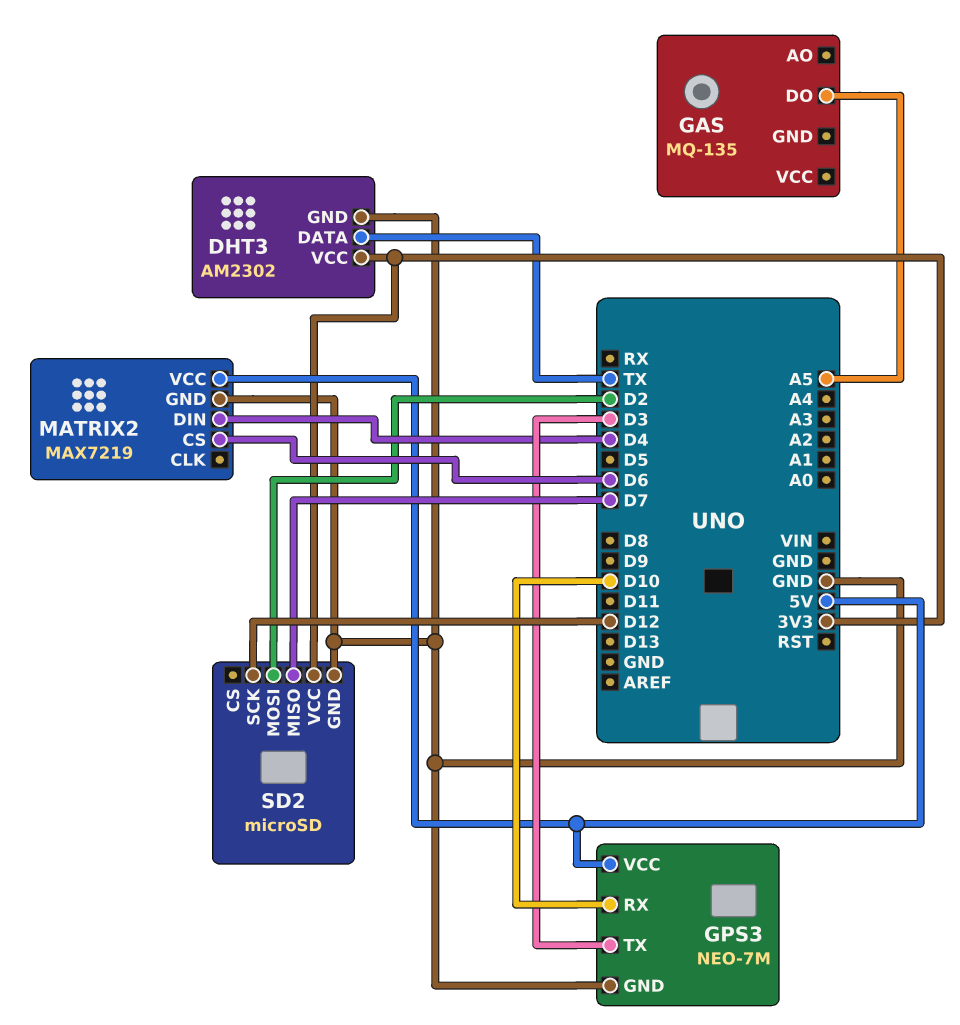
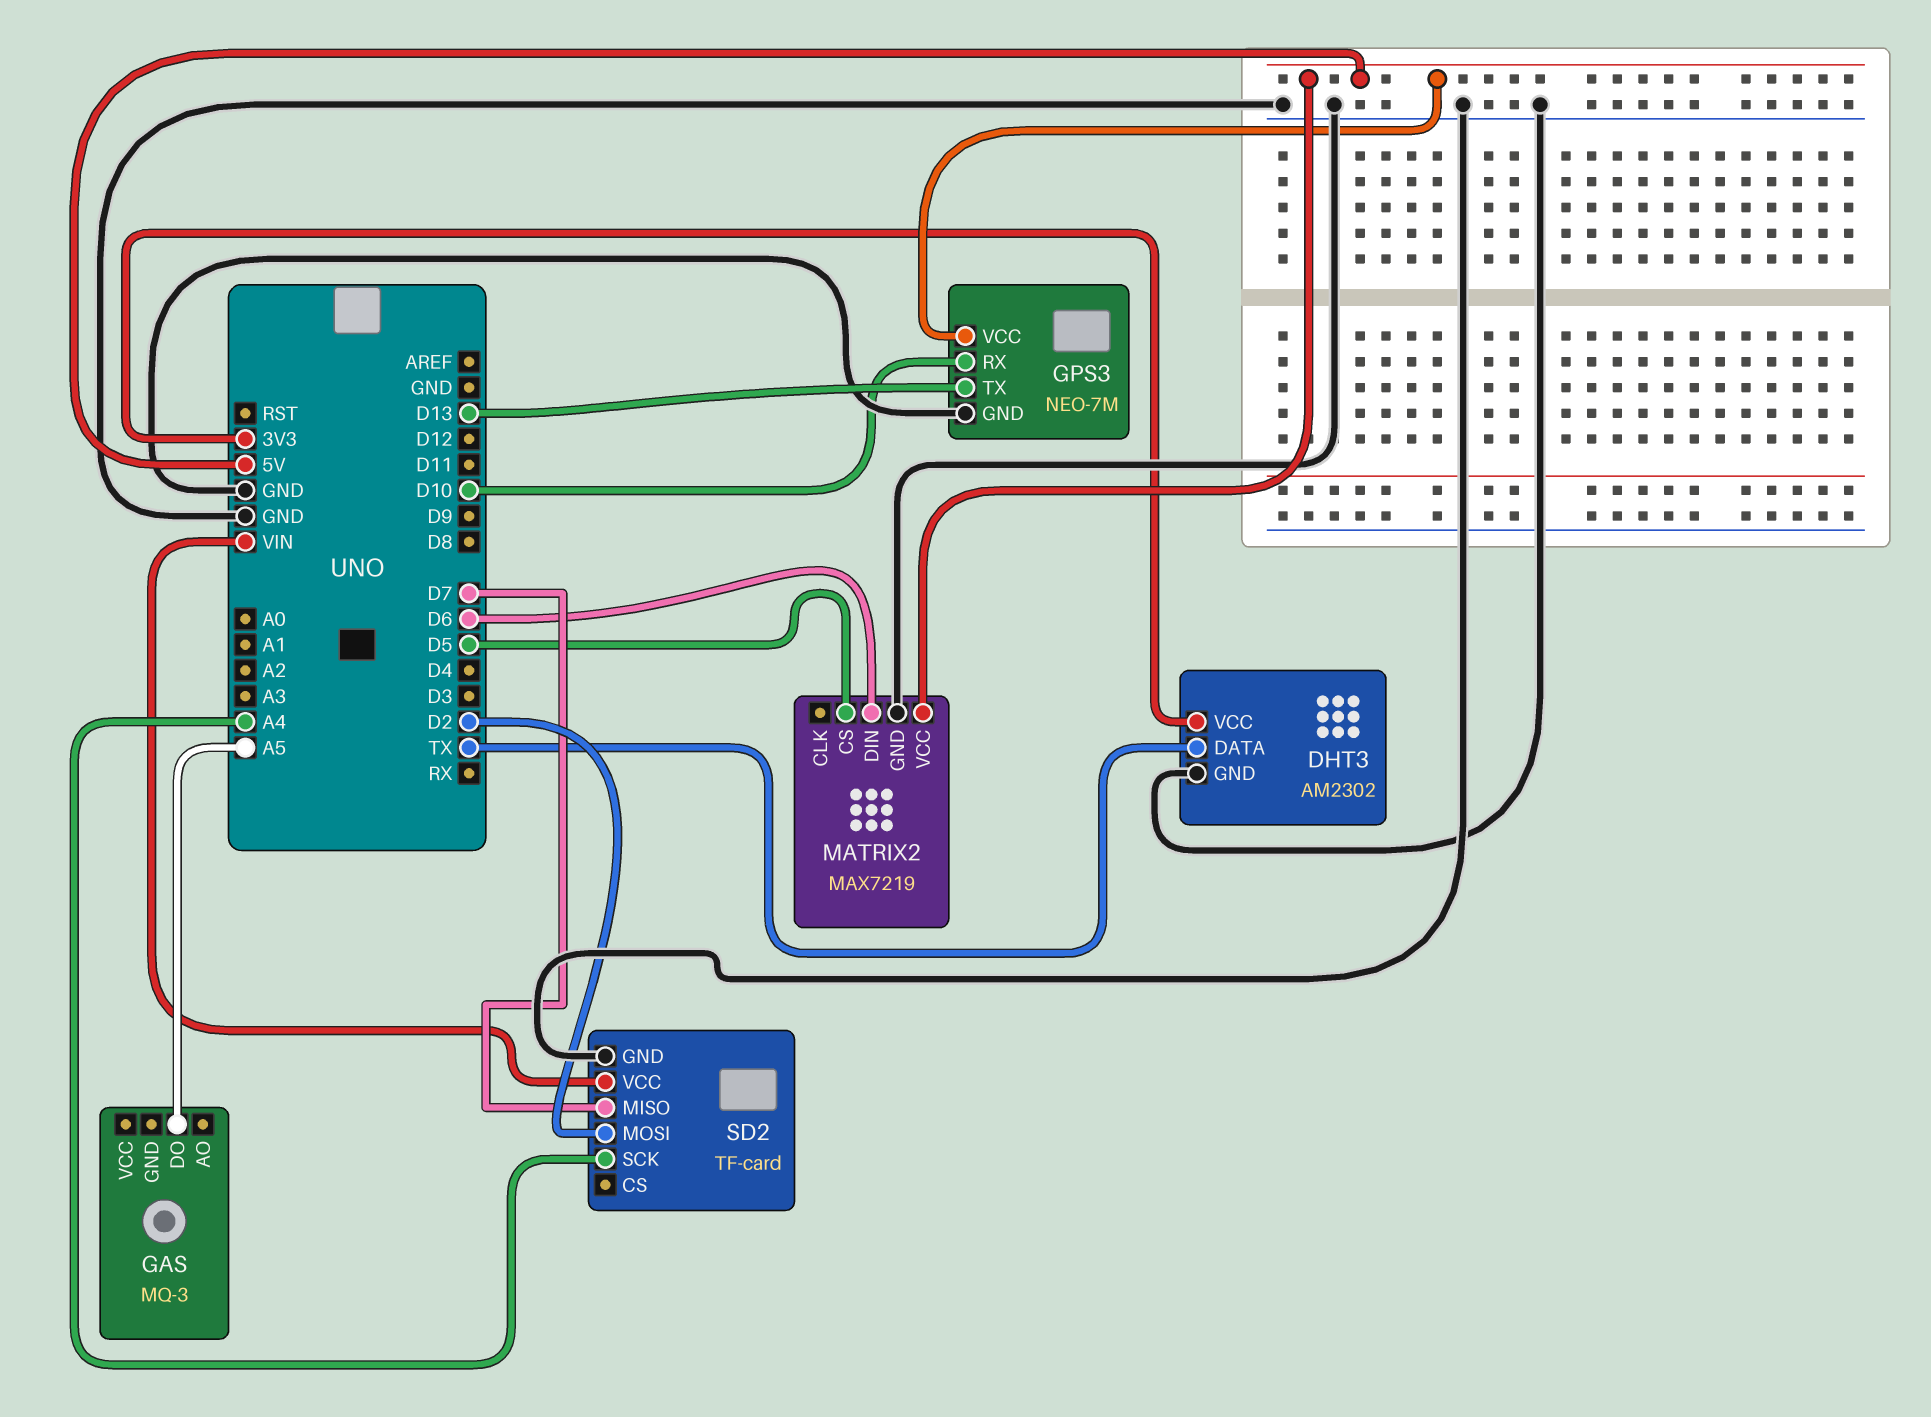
GAS: MQ-135 -> MQ-3
GPS3 pin TX: D3 -> D13
MATRIX2 pin CS: D6 -> D5
MATRIX2 pin DIN: D4 -> D6
SD2: microSD -> TF-card
SD2 pin SCK: D12 -> A4
SD2 pin VCC: 3V3 -> VIN

